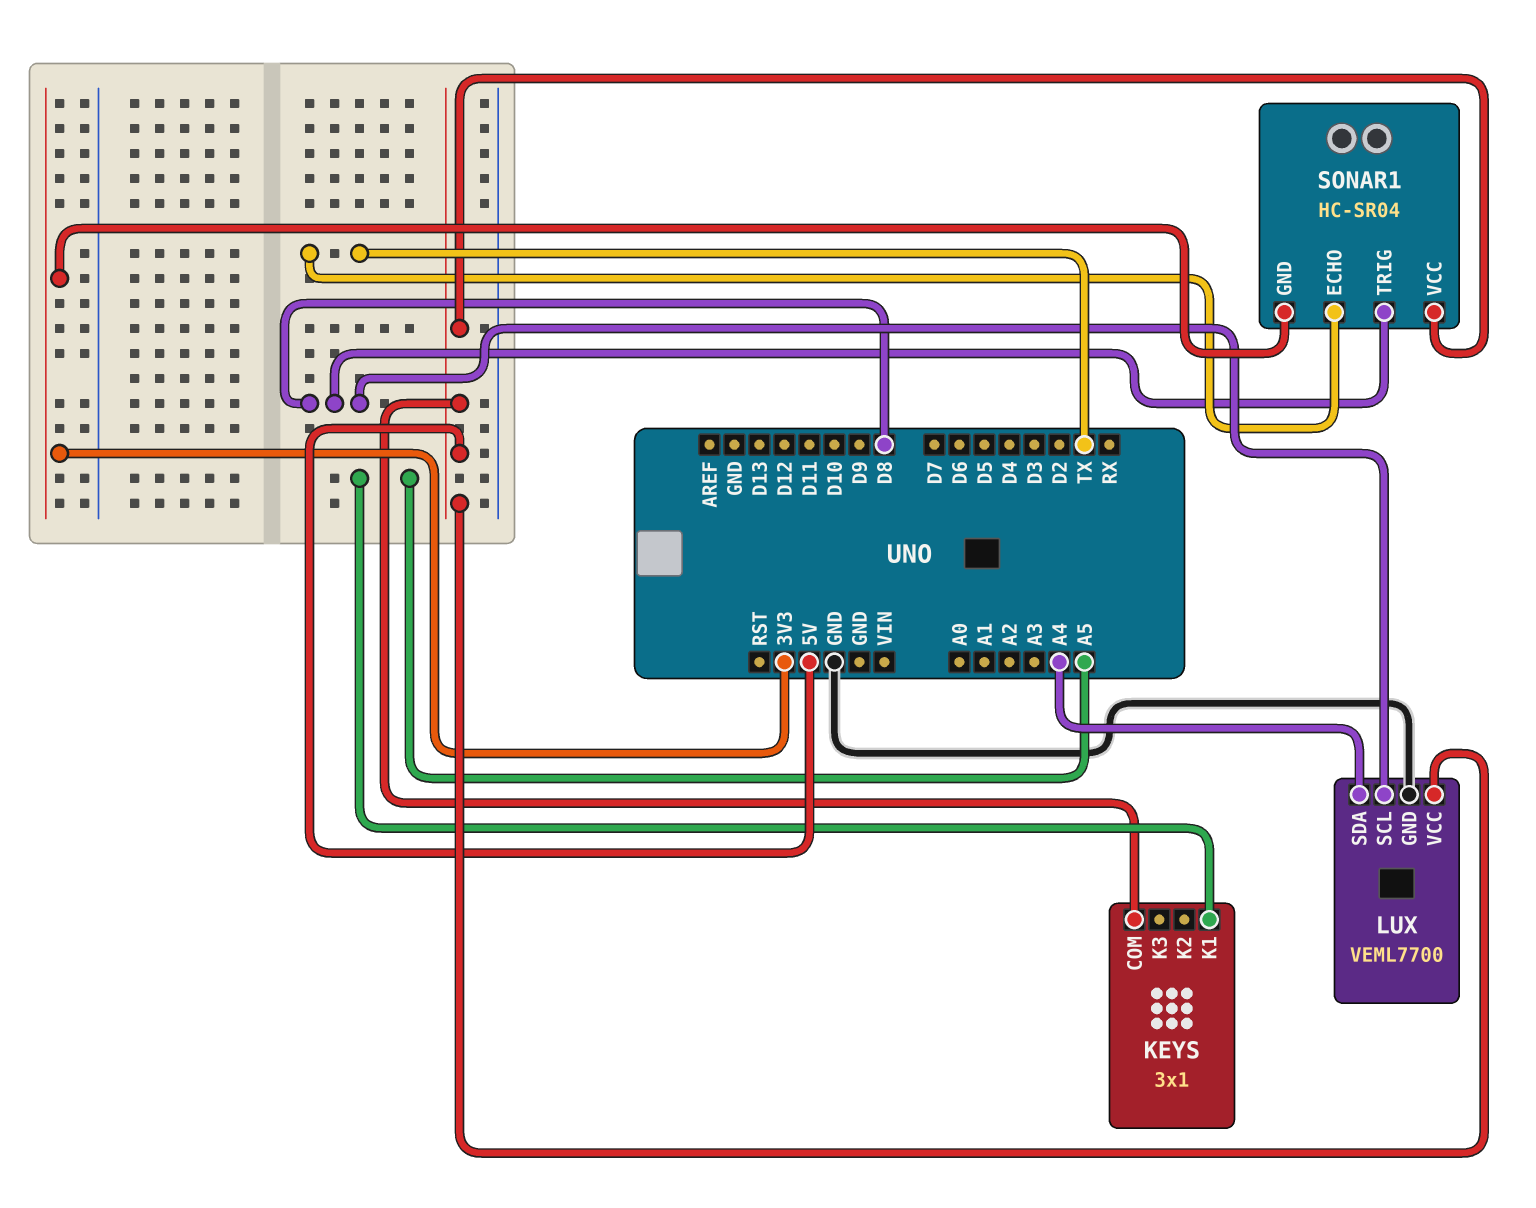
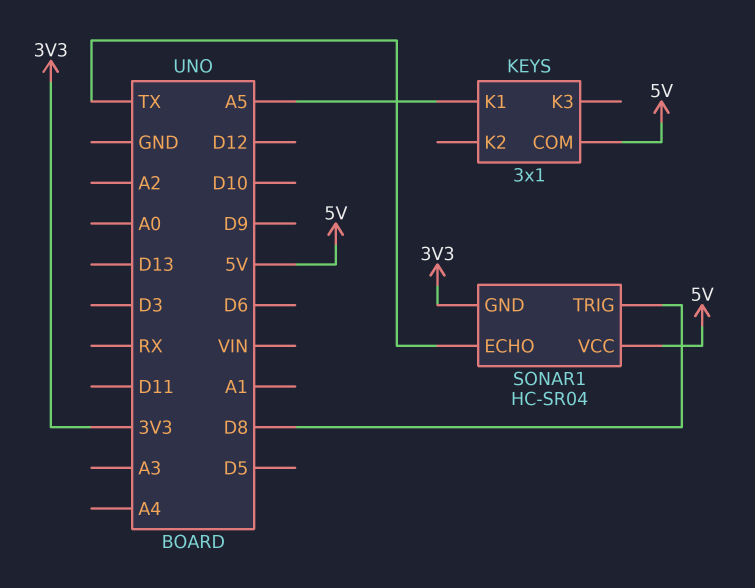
LUX: VEML7700 -> none
LUX pin GND: GND -> none
LUX pin SCL: D8 -> none
LUX pin SDA: A4 -> none
LUX pin VCC: 5V -> none

